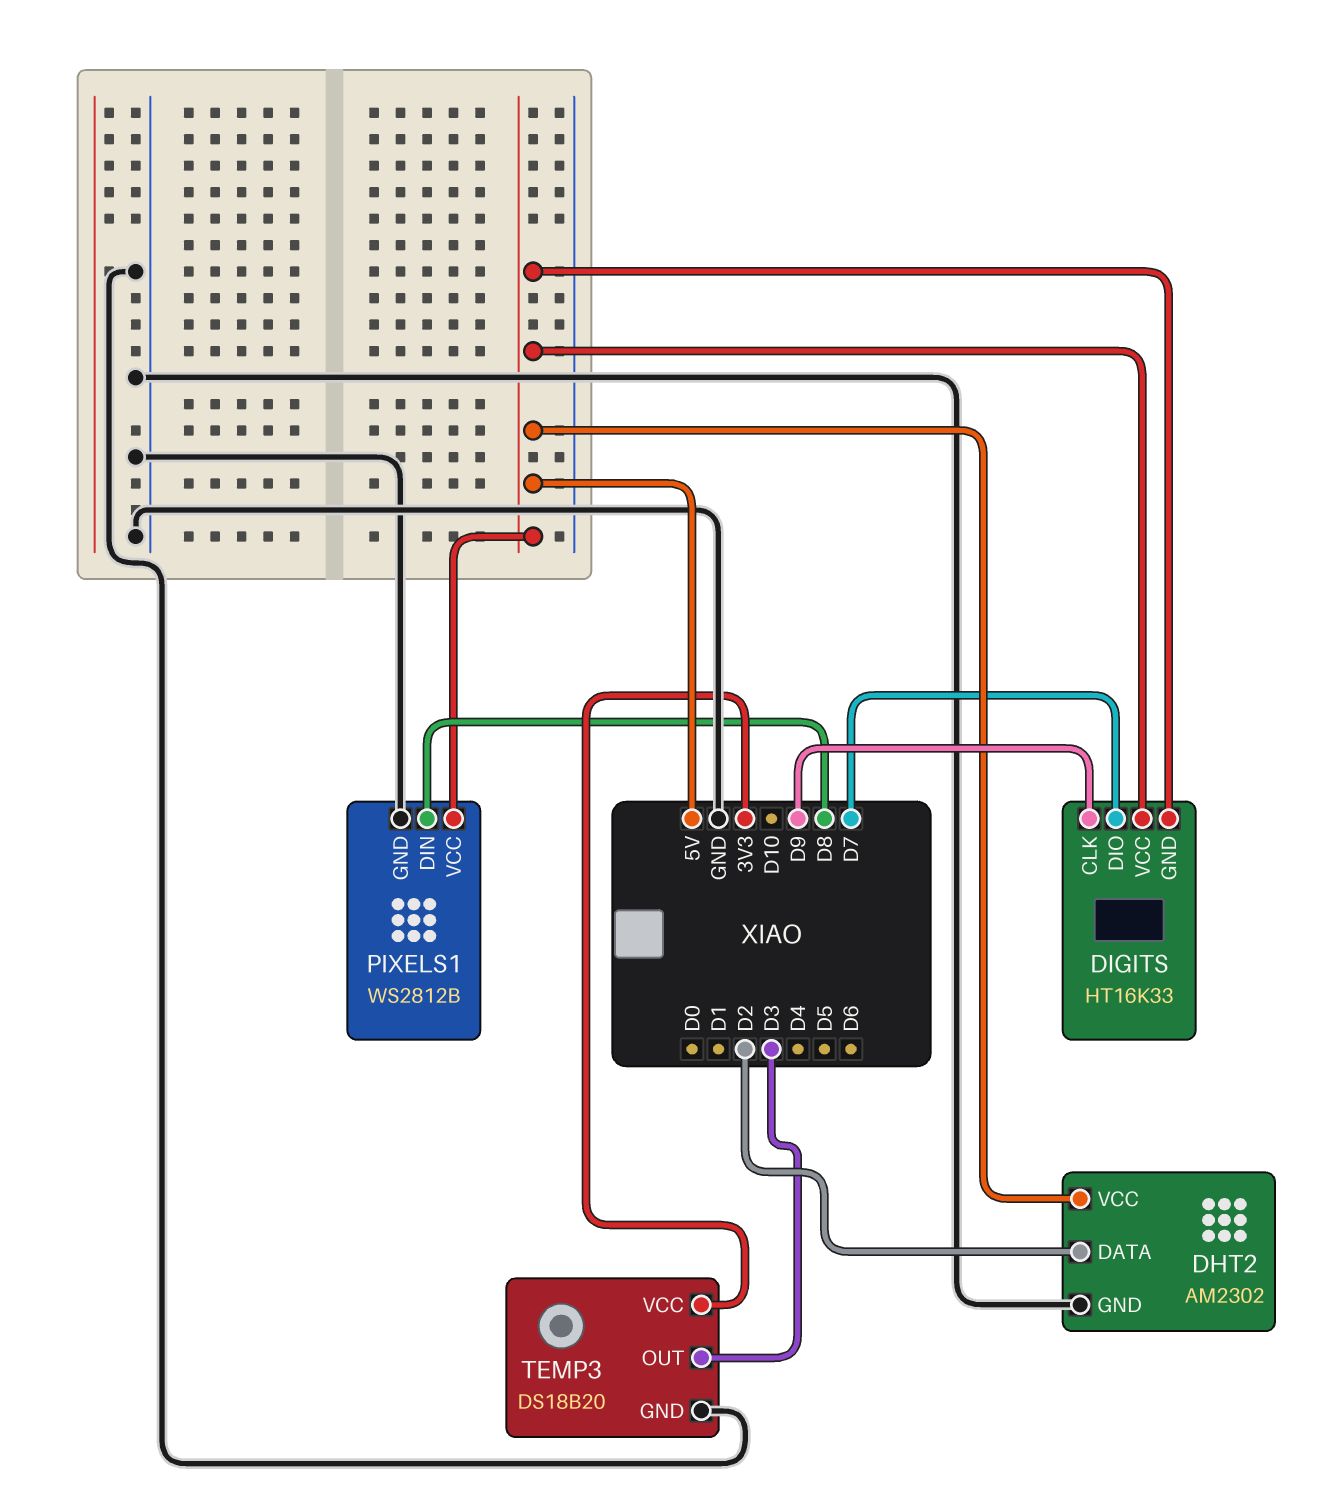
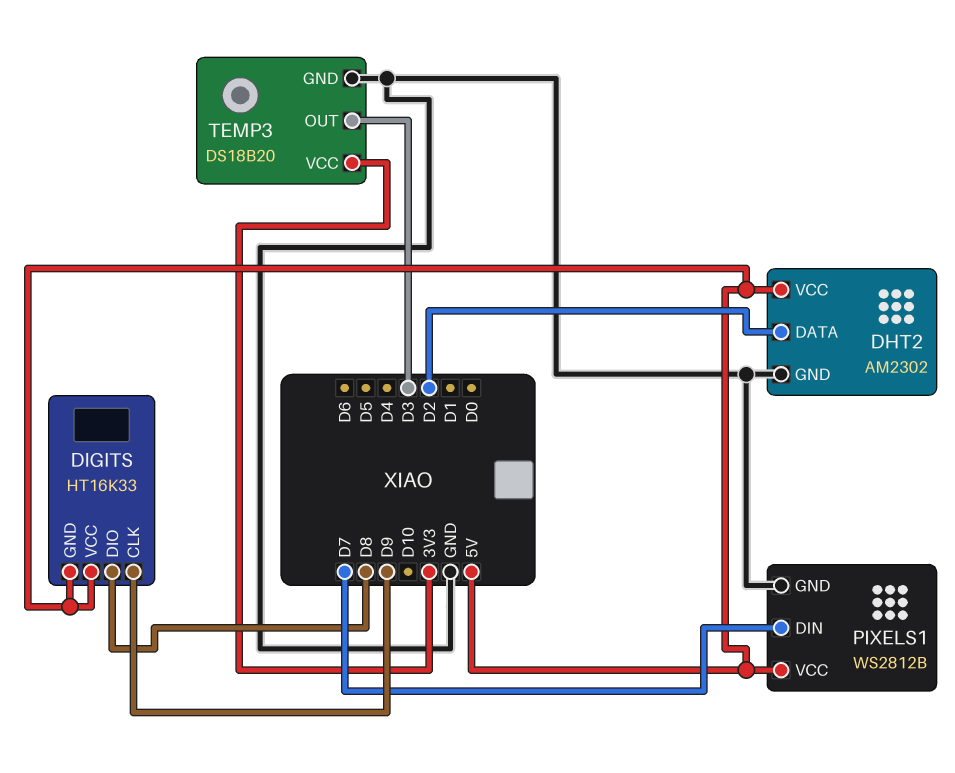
DIGITS pin DIO: D7 -> D8
PIXELS1 pin DIN: D8 -> D7

